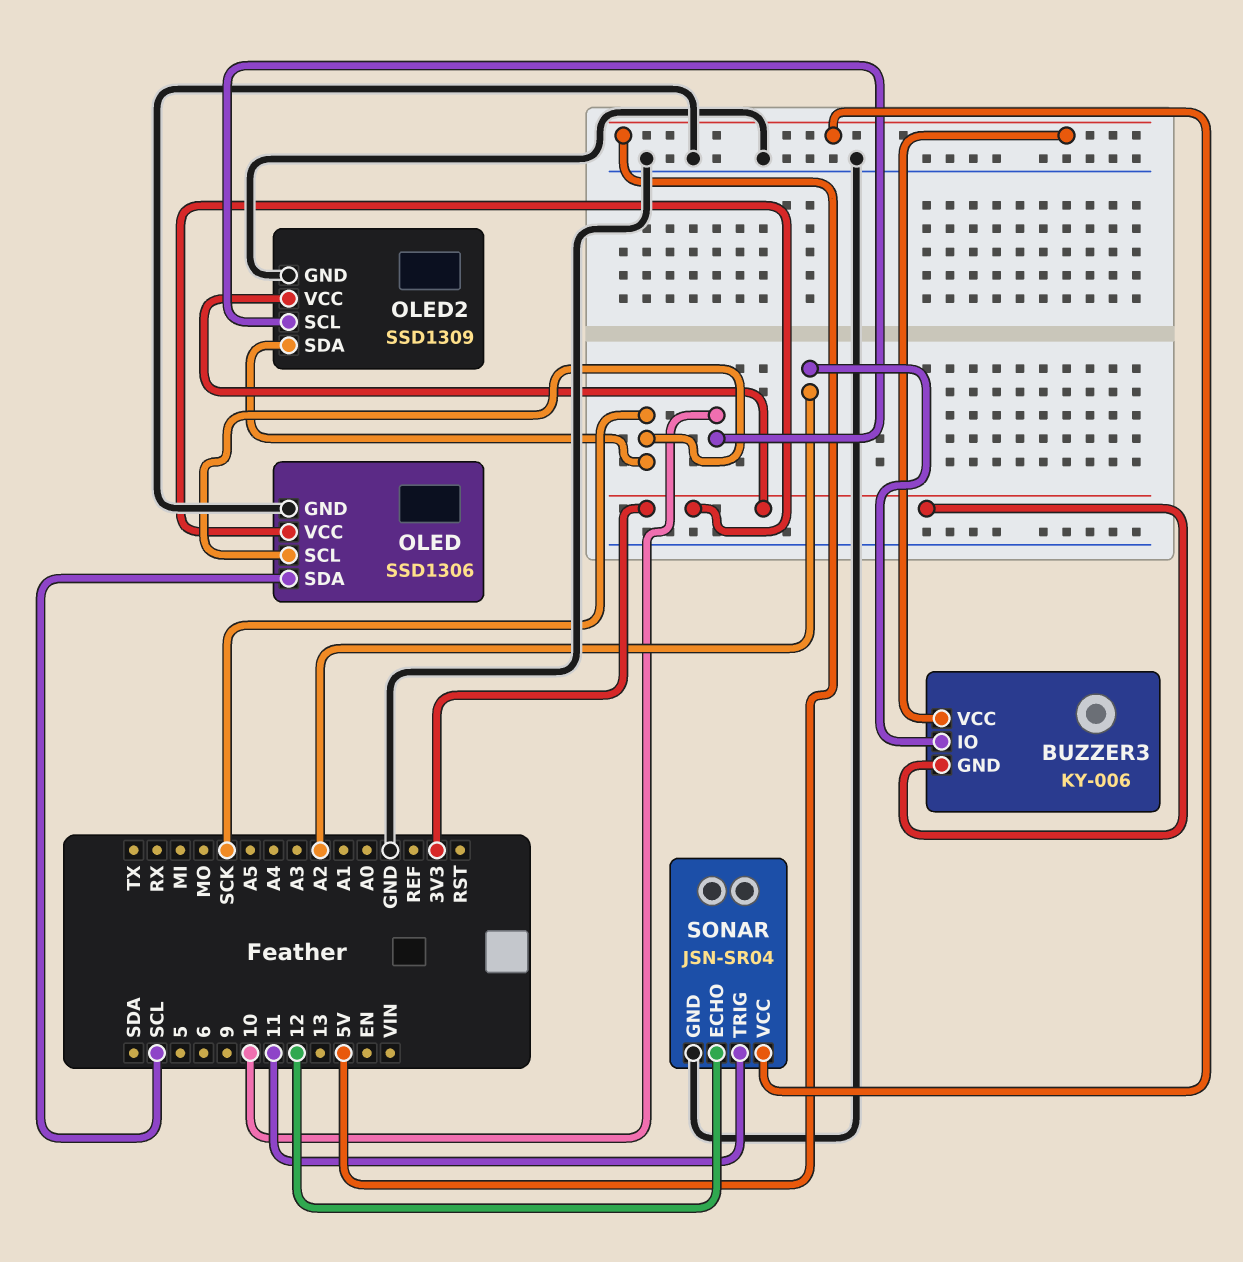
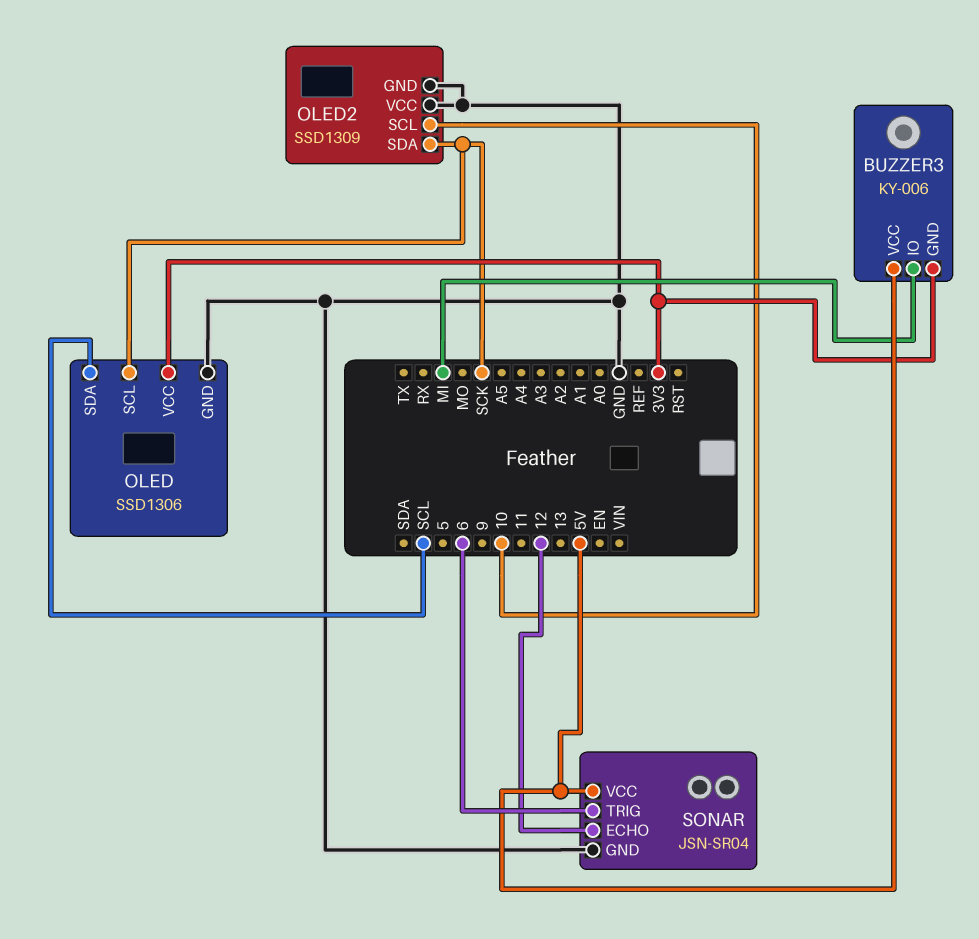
BUZZER3 pin IO: A2 -> MI
OLED2 pin VCC: 3V3 -> GND
SONAR pin TRIG: 11 -> 6

